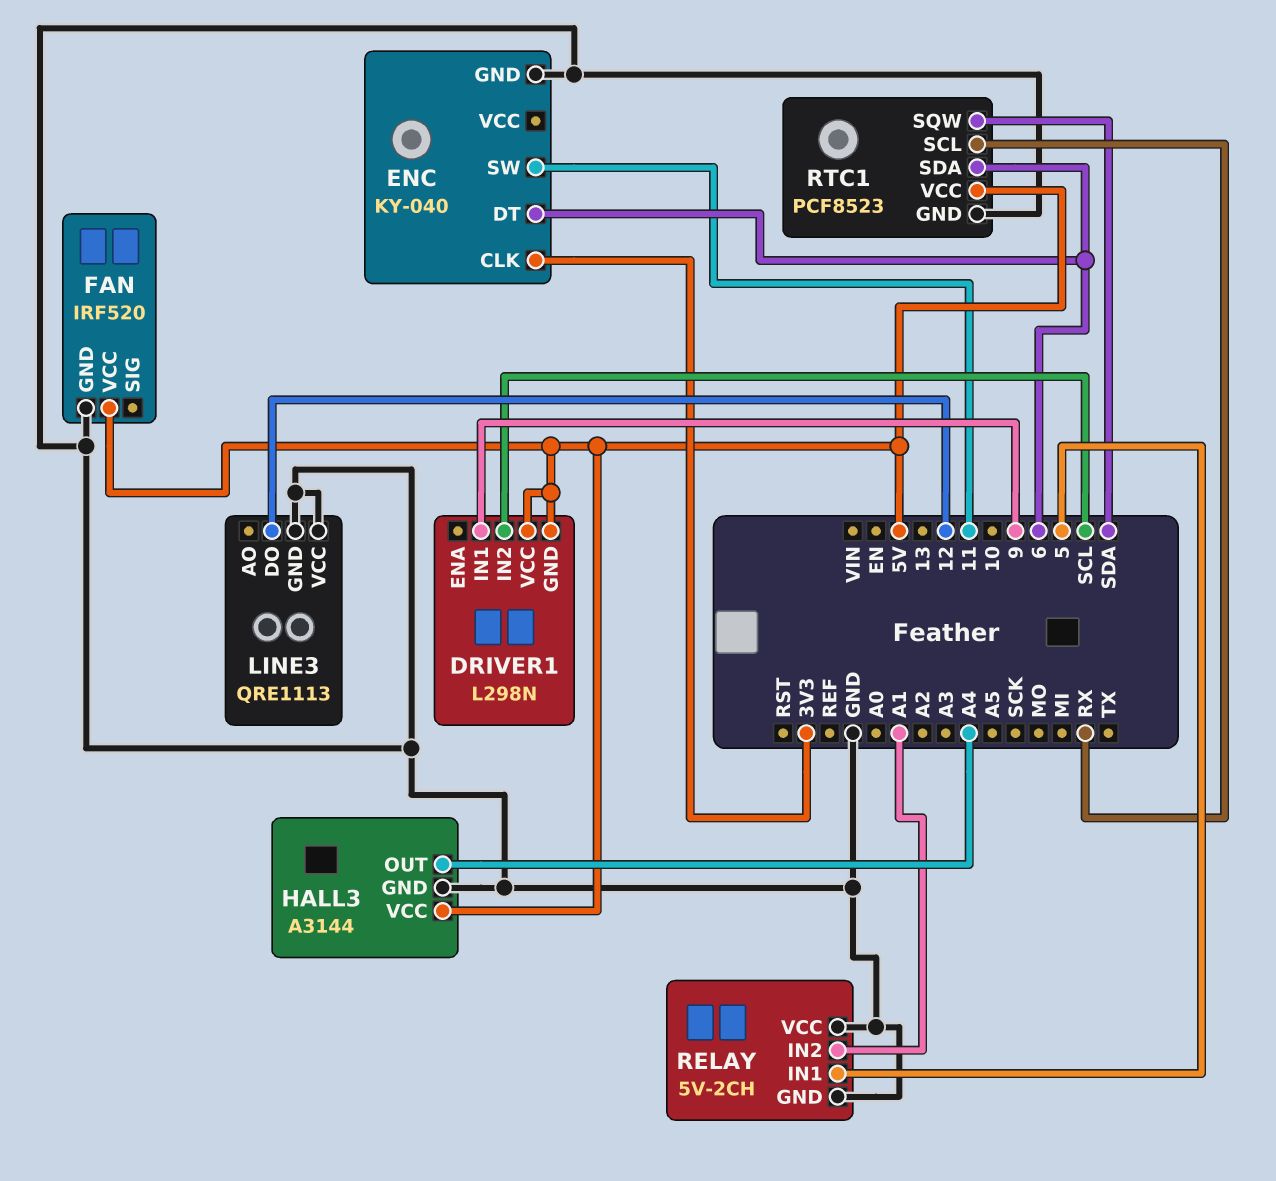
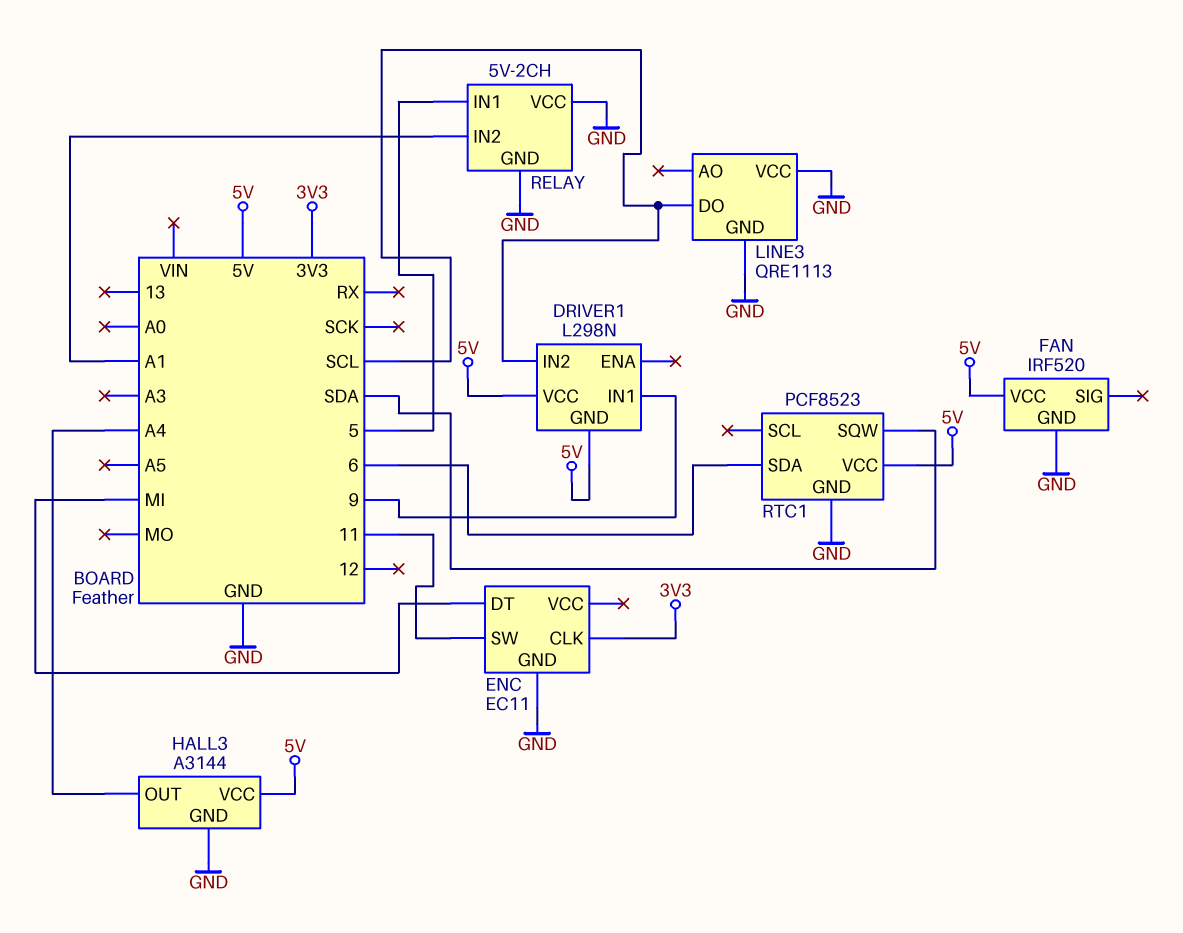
ENC: KY-040 -> EC11
ENC pin DT: 6 -> MI
LINE3 pin DO: 12 -> SCL
RTC1 pin SCL: RX -> none

